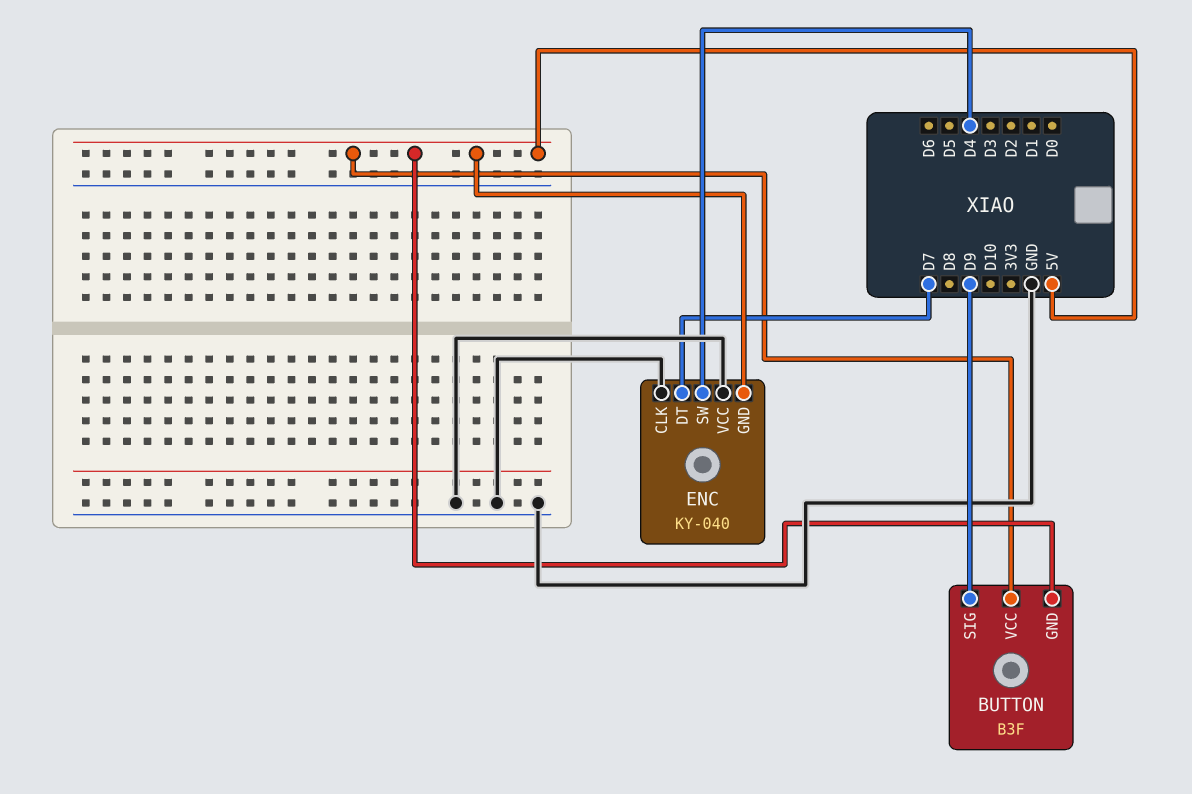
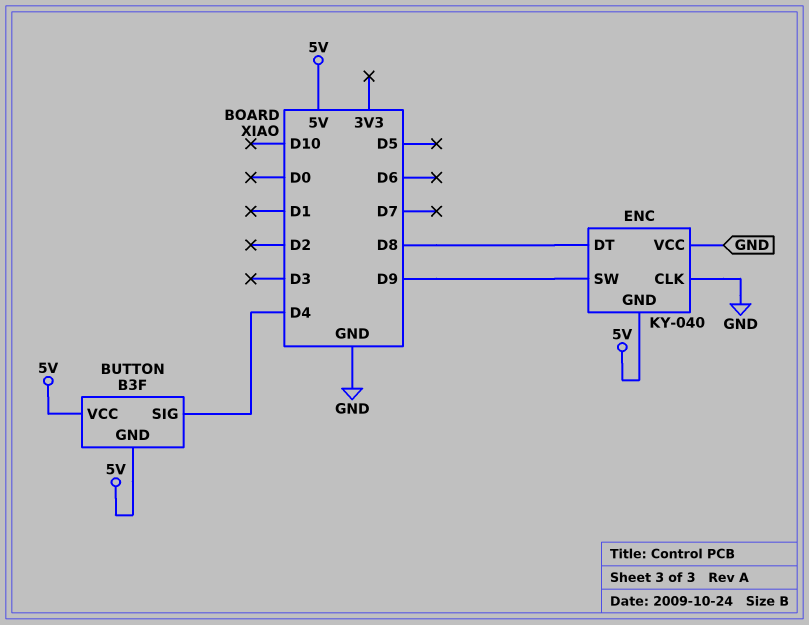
BUTTON pin SIG: D9 -> D4
ENC pin DT: D7 -> D8
ENC pin SW: D4 -> D9

